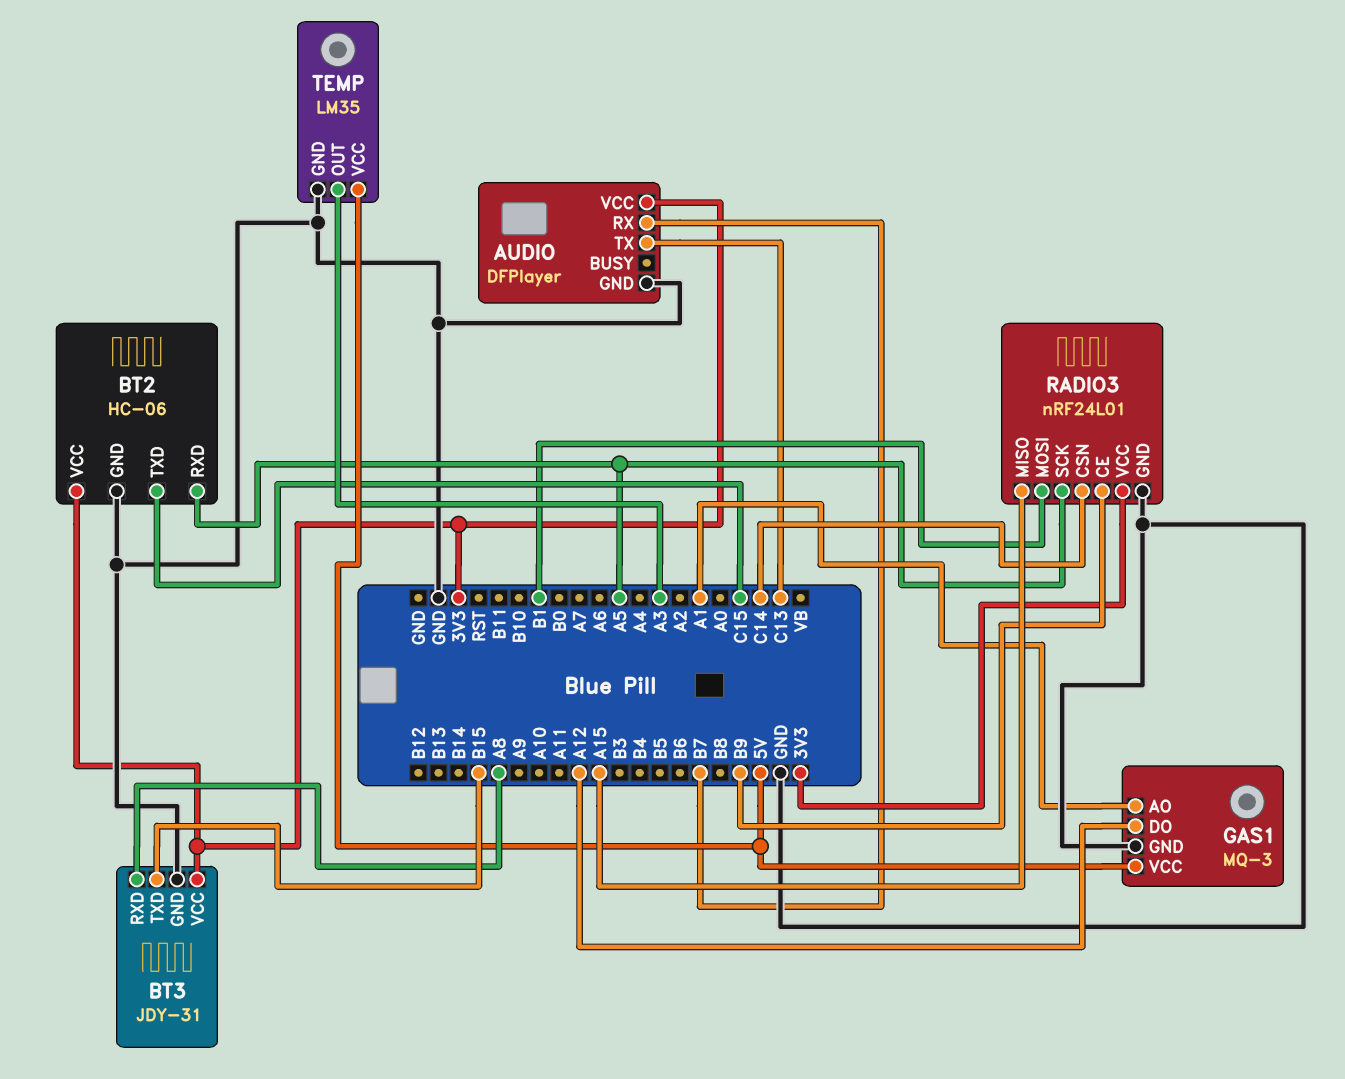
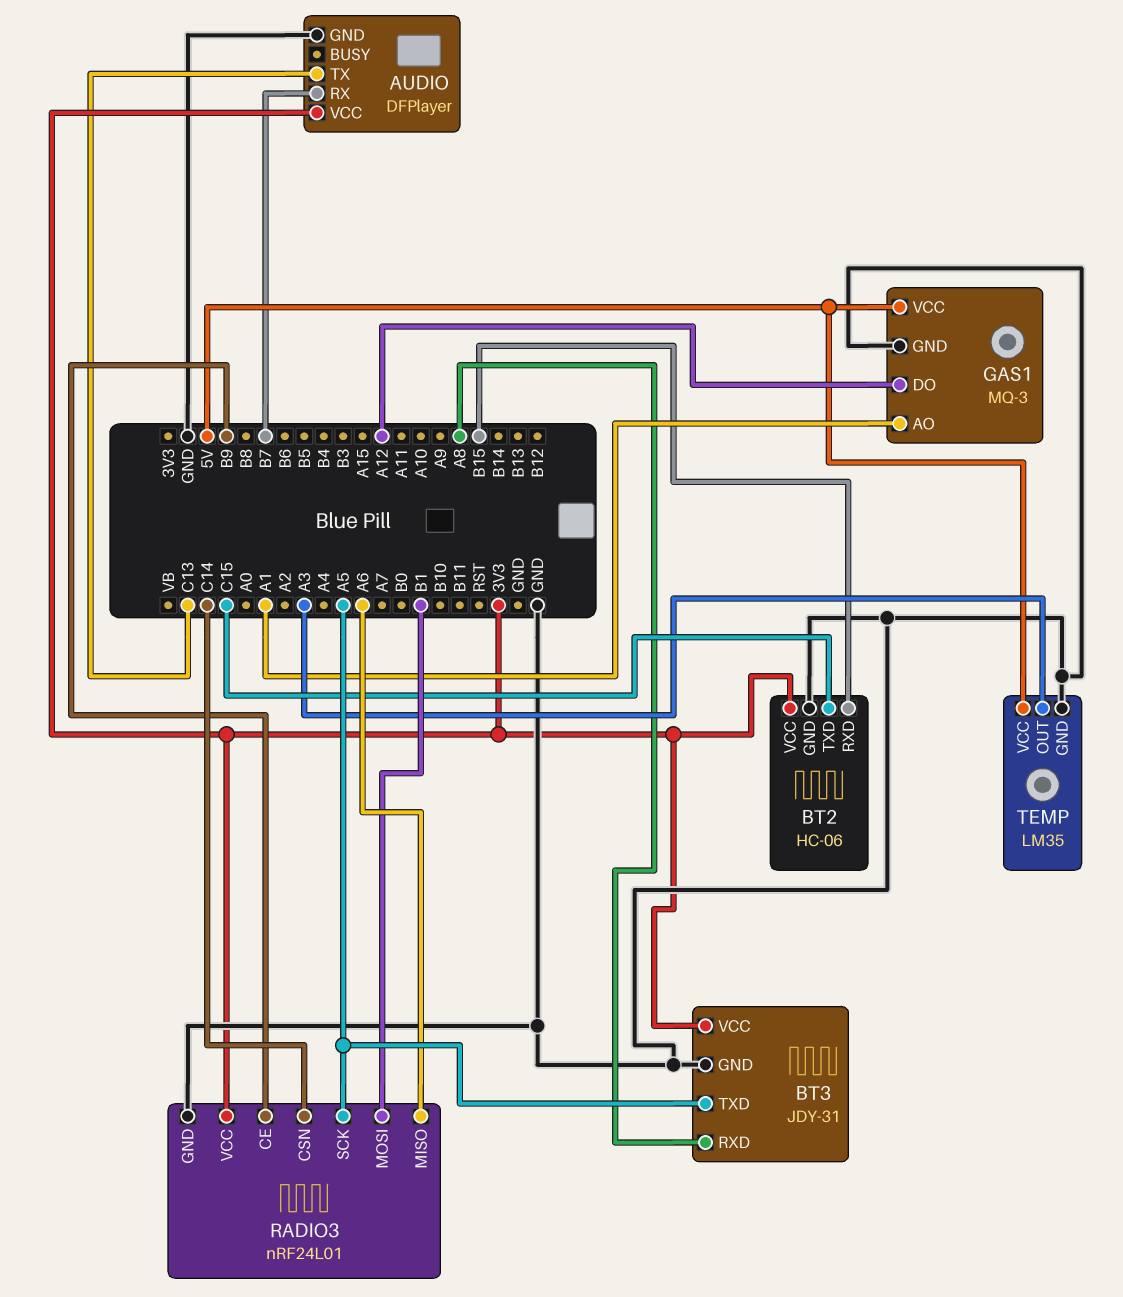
BT2 pin RXD: A5 -> B15
BT3 pin TXD: B15 -> A5
RADIO3 pin MISO: A15 -> A6

